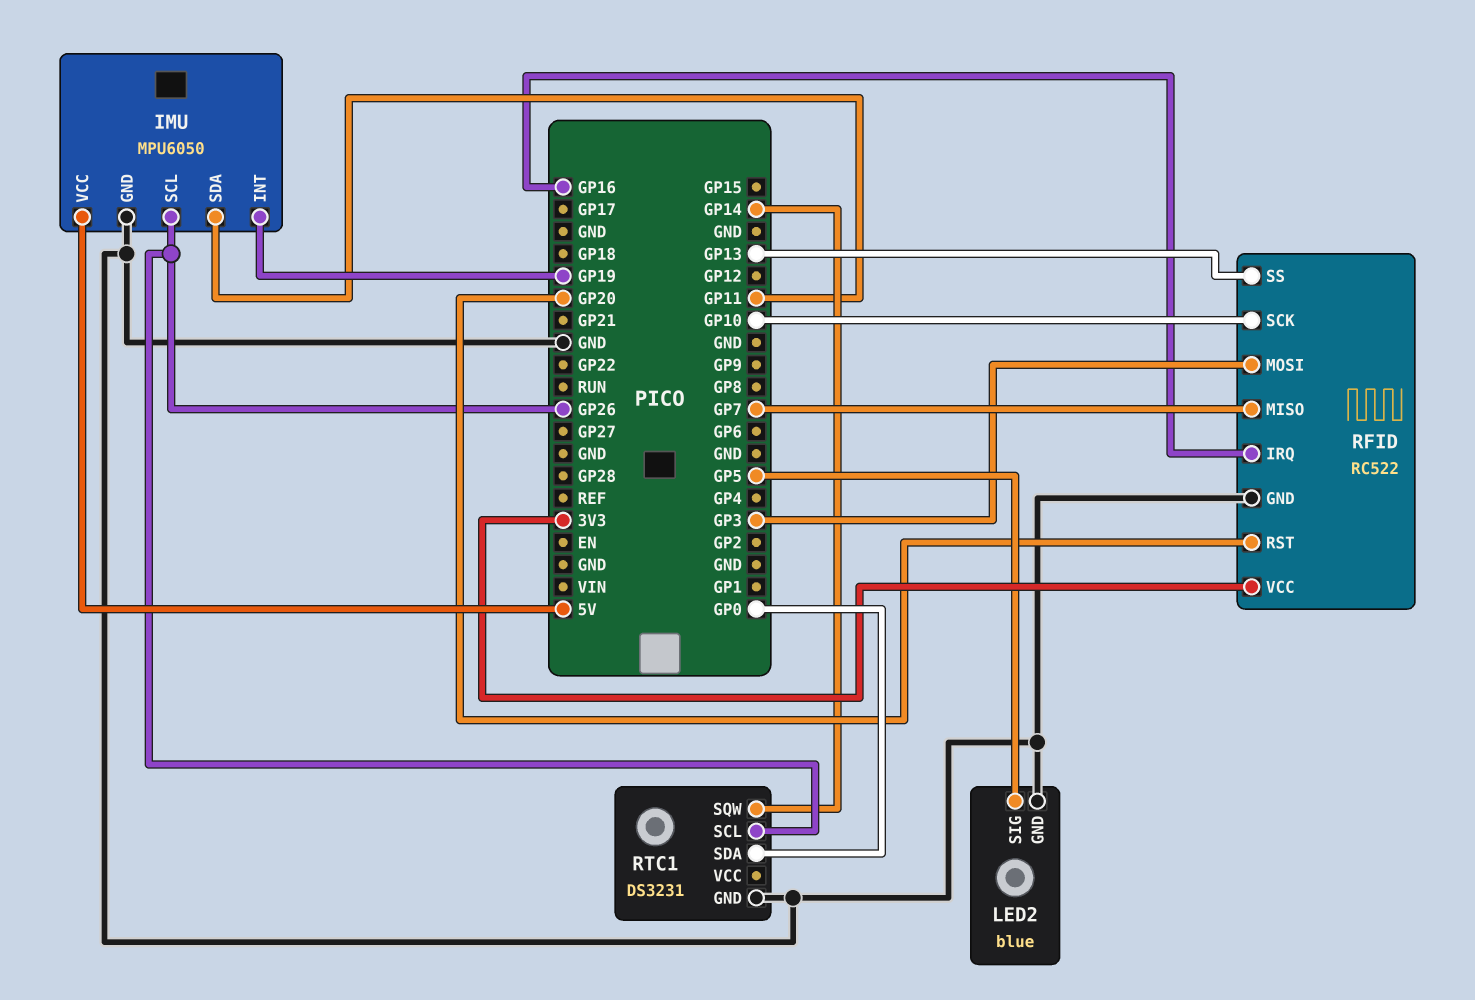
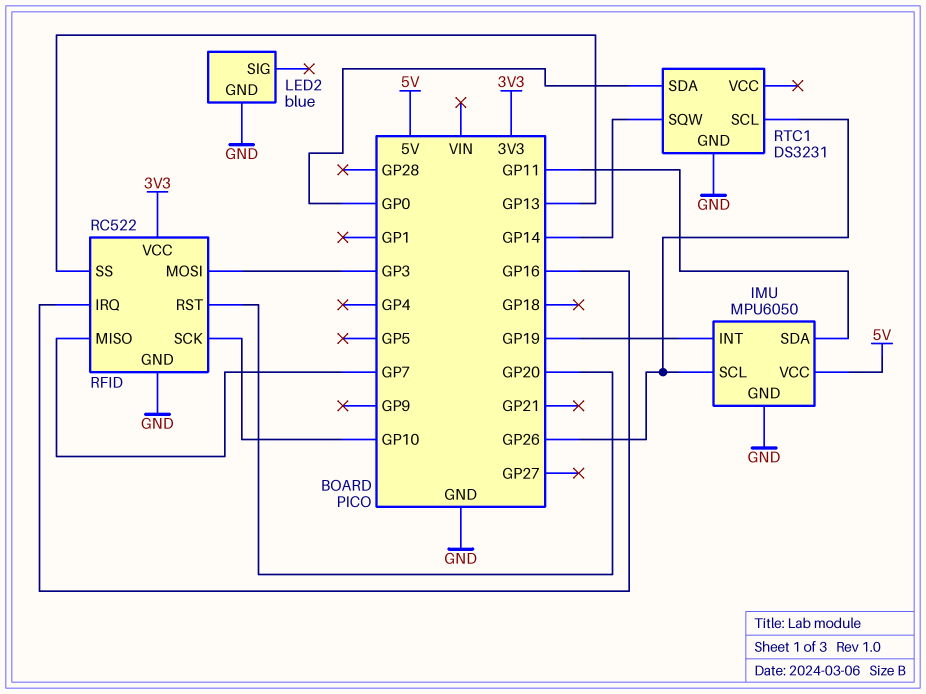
LED2 pin SIG: GP5 -> none

